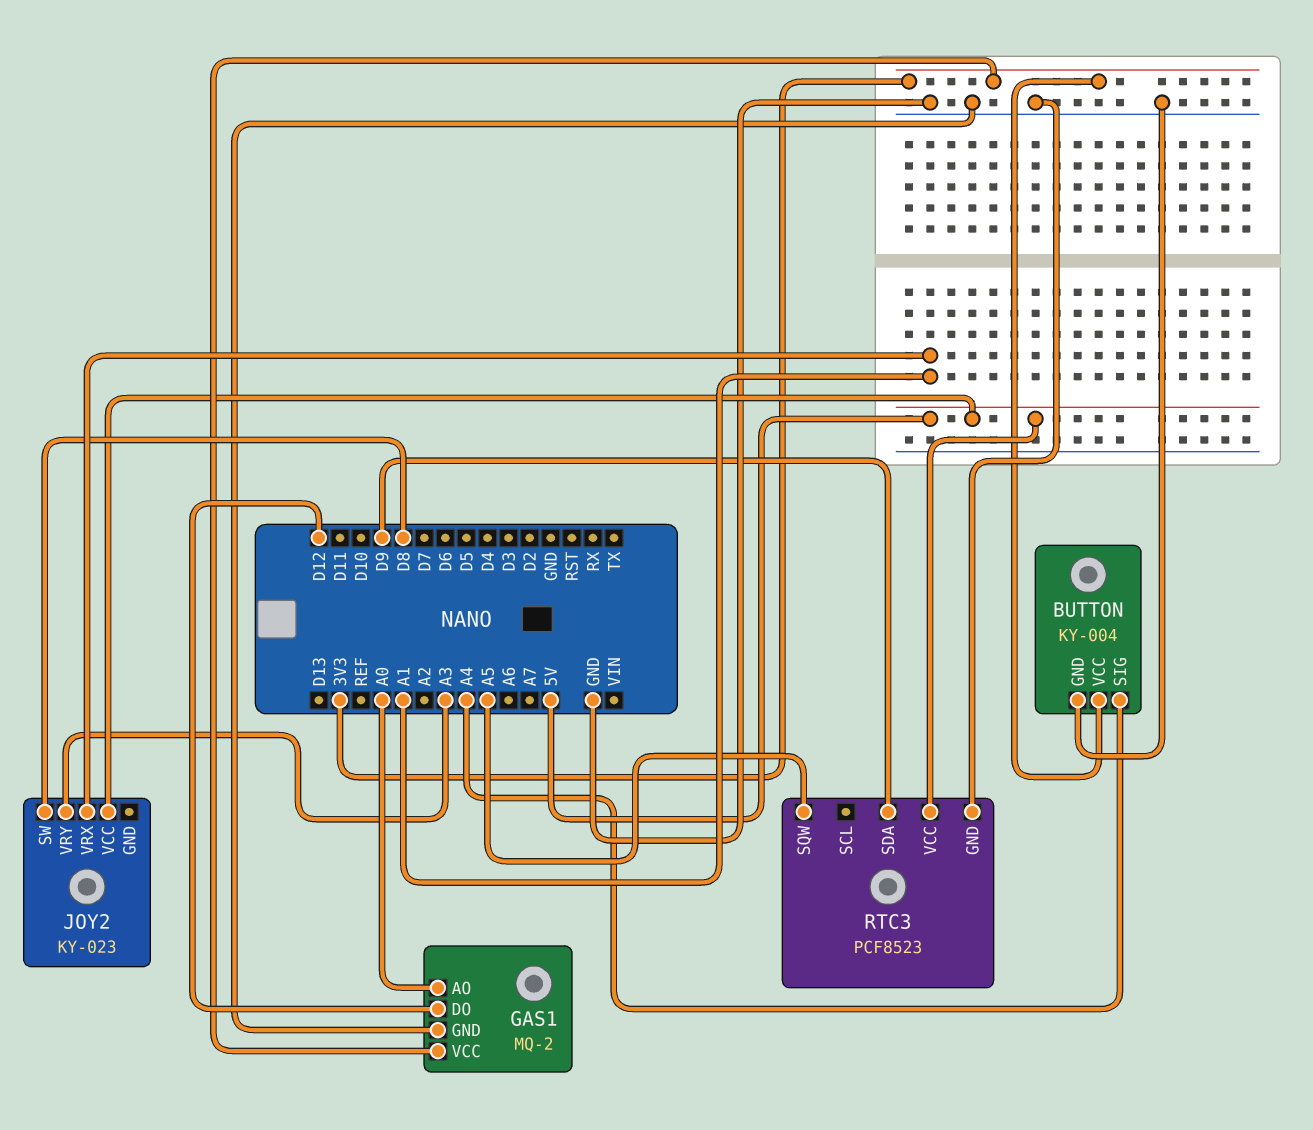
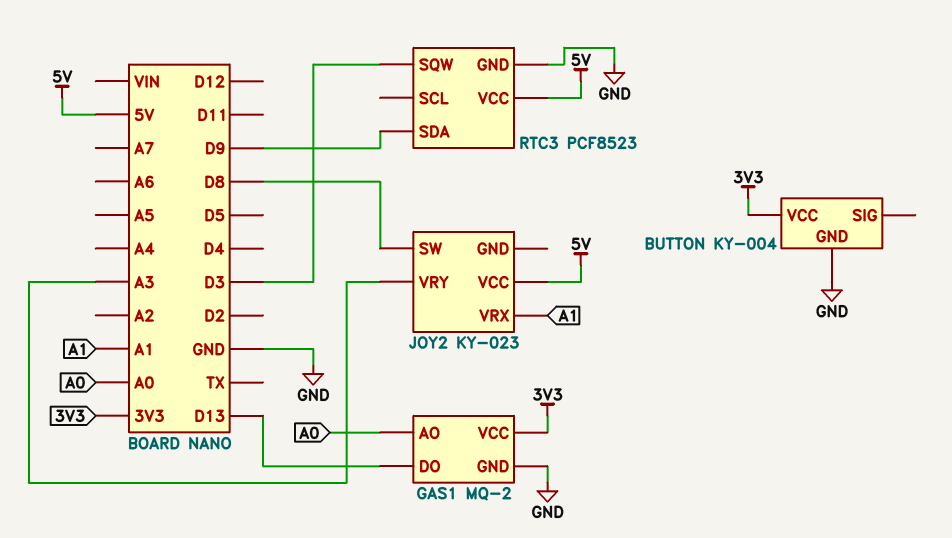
BUTTON pin SIG: A4 -> none
GAS1 pin DO: D12 -> D13
RTC3 pin SQW: A5 -> D3

